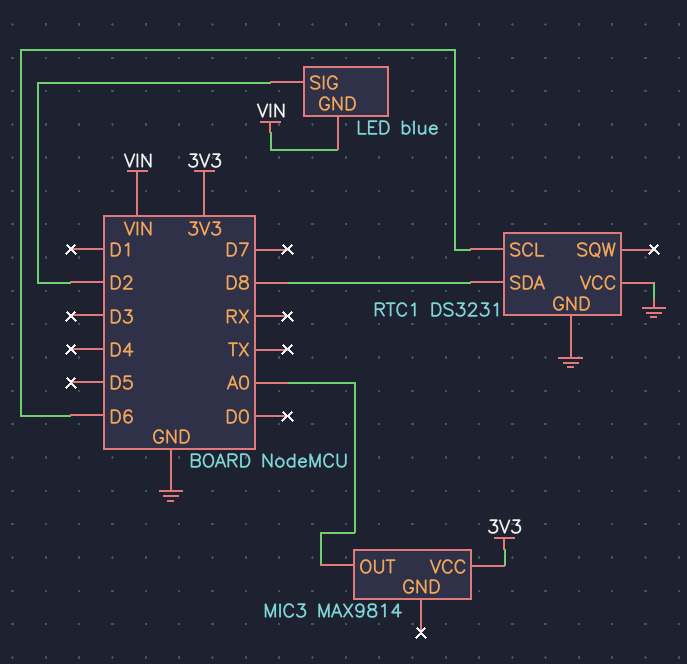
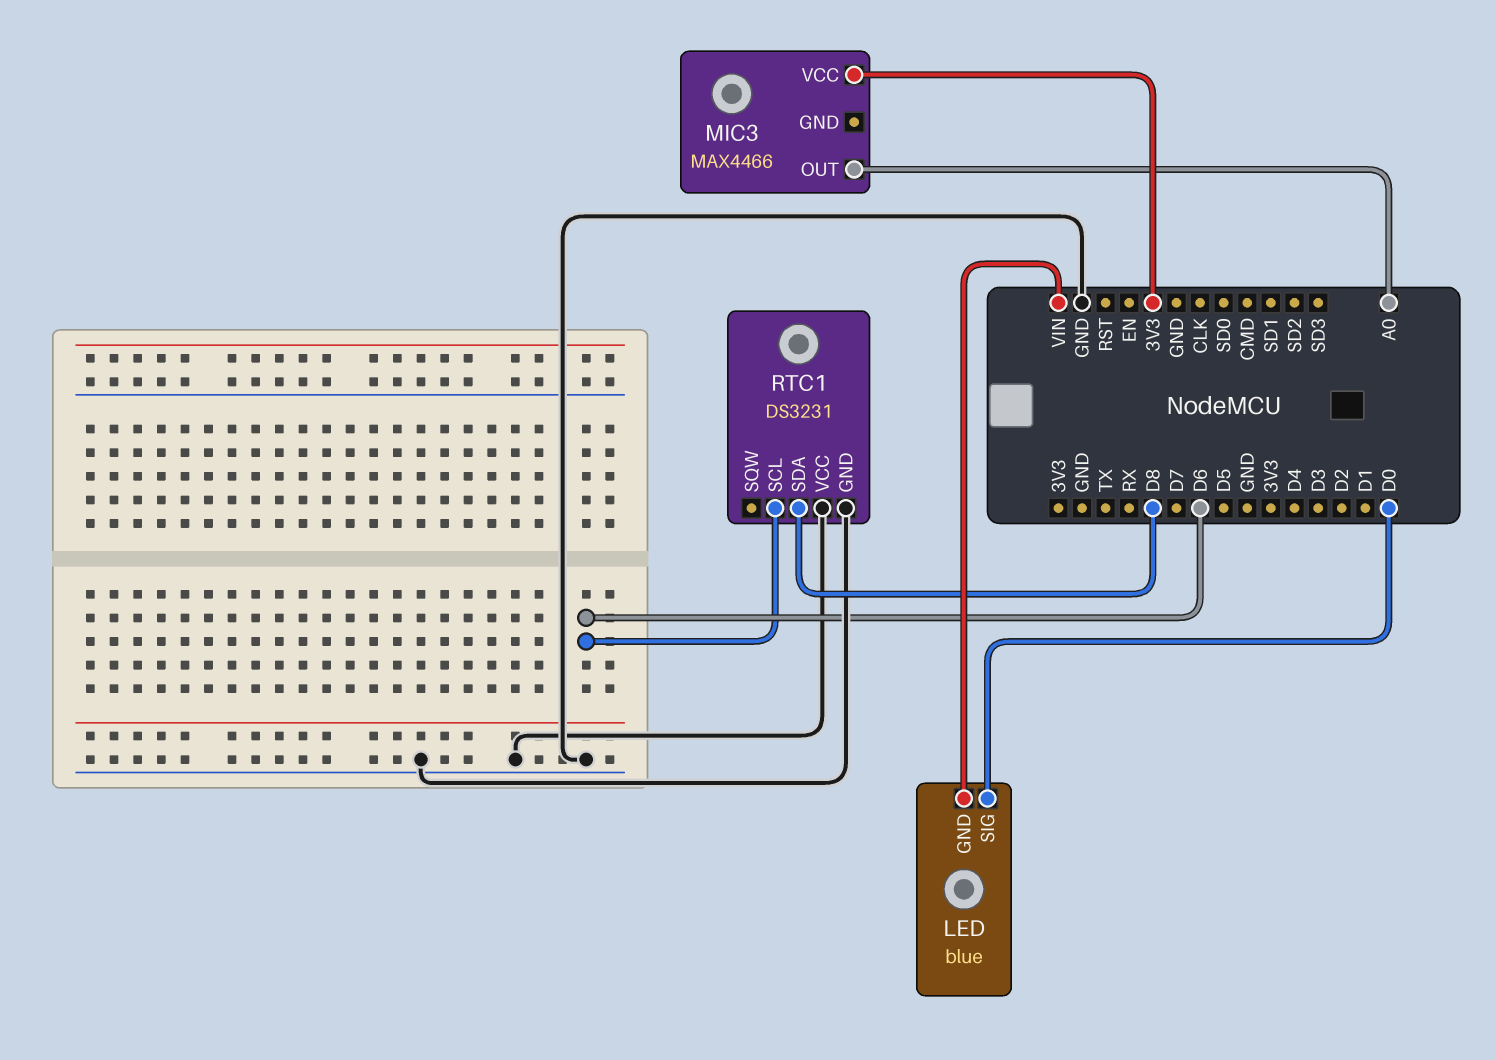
LED pin SIG: D2 -> D0
MIC3: MAX9814 -> MAX4466

